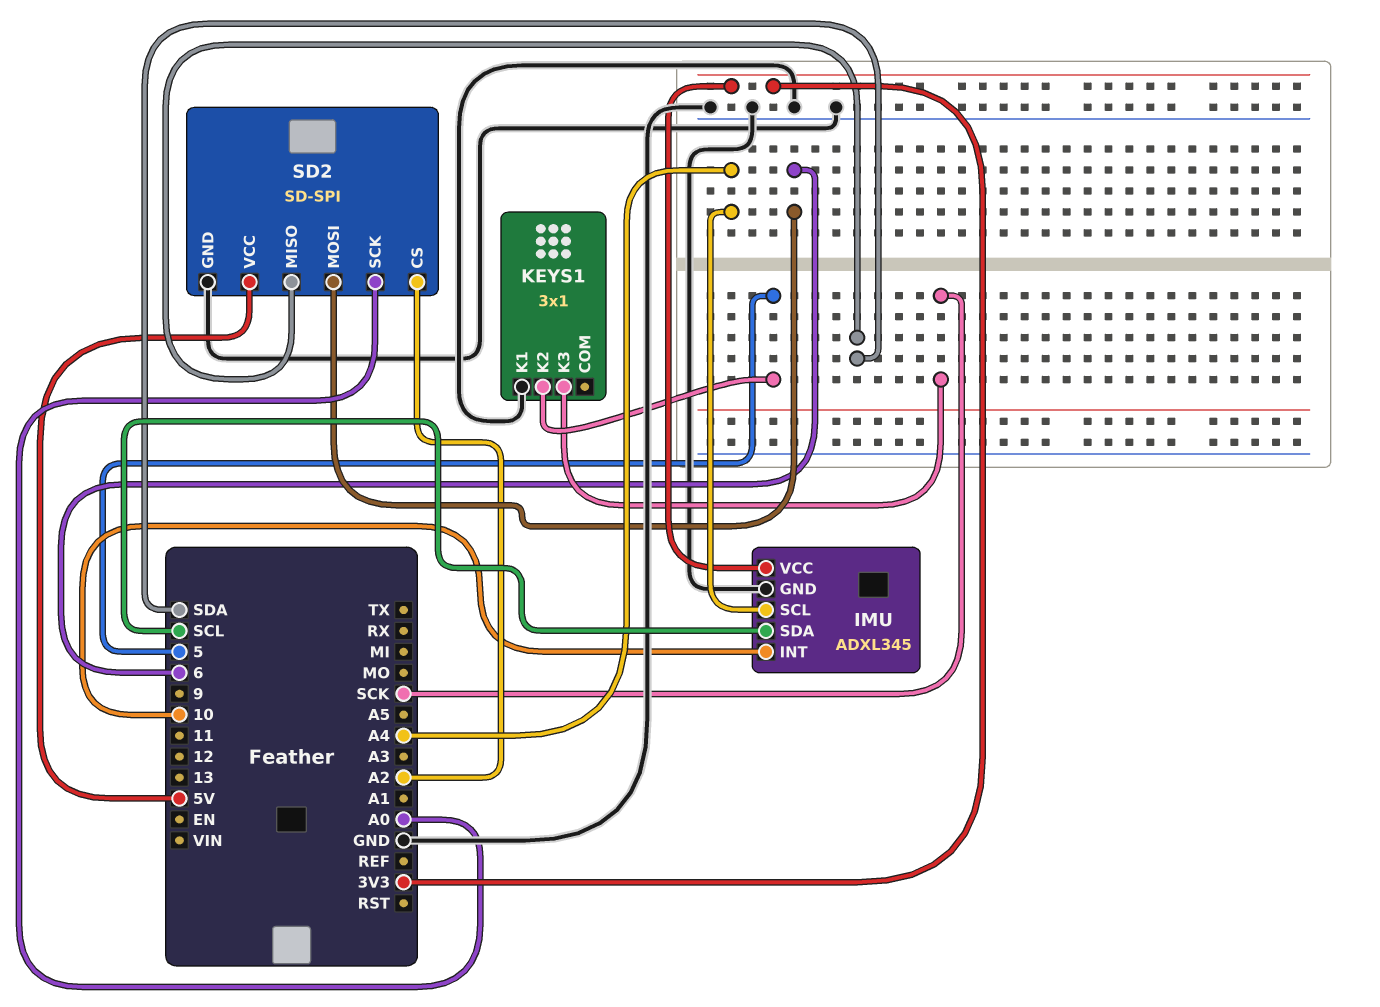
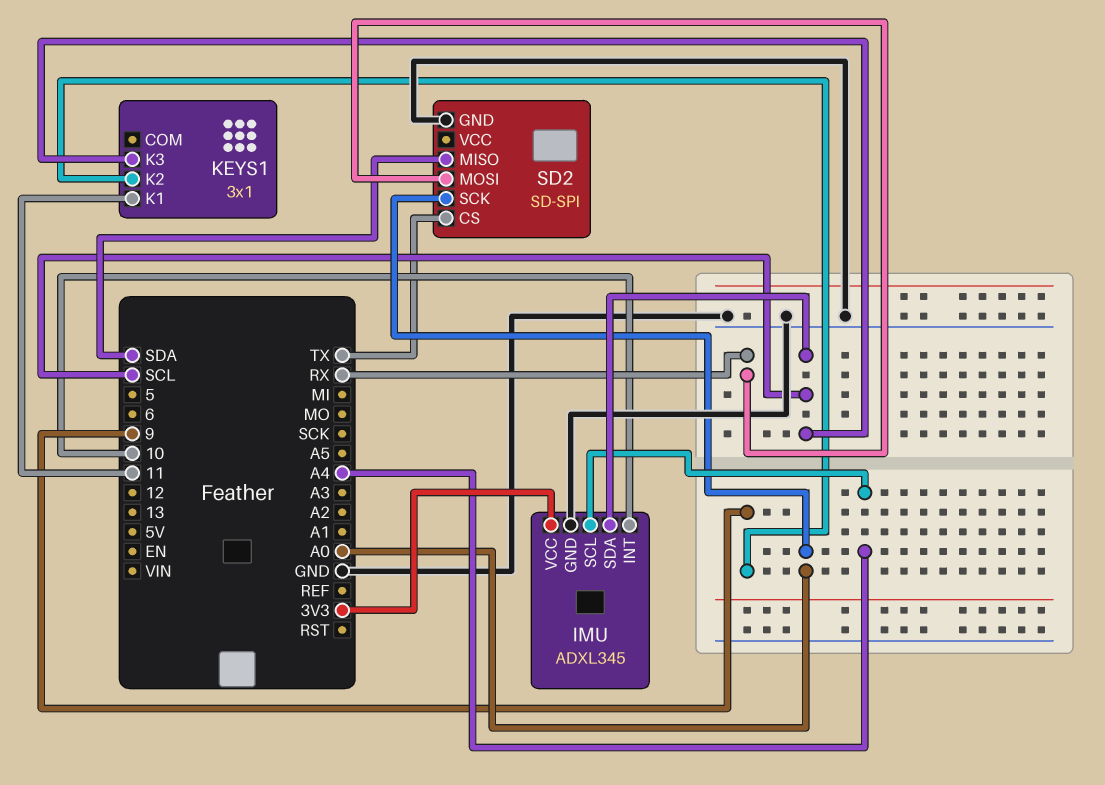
KEYS1 pin K1: GND -> 11
KEYS1 pin K2: 5 -> 9
KEYS1 pin K3: SCK -> SCL
SD2 pin CS: A2 -> TX
SD2 pin MOSI: 6 -> RX
SD2 pin VCC: 5V -> none

